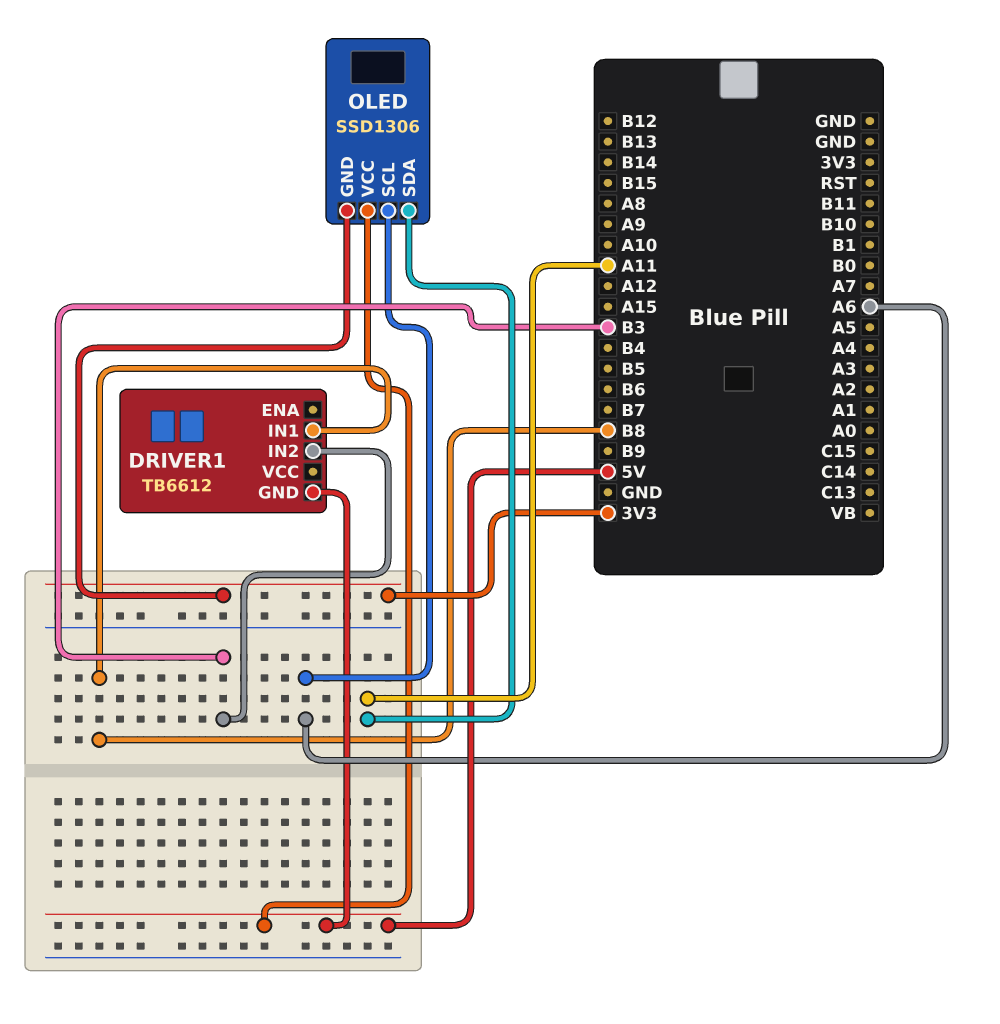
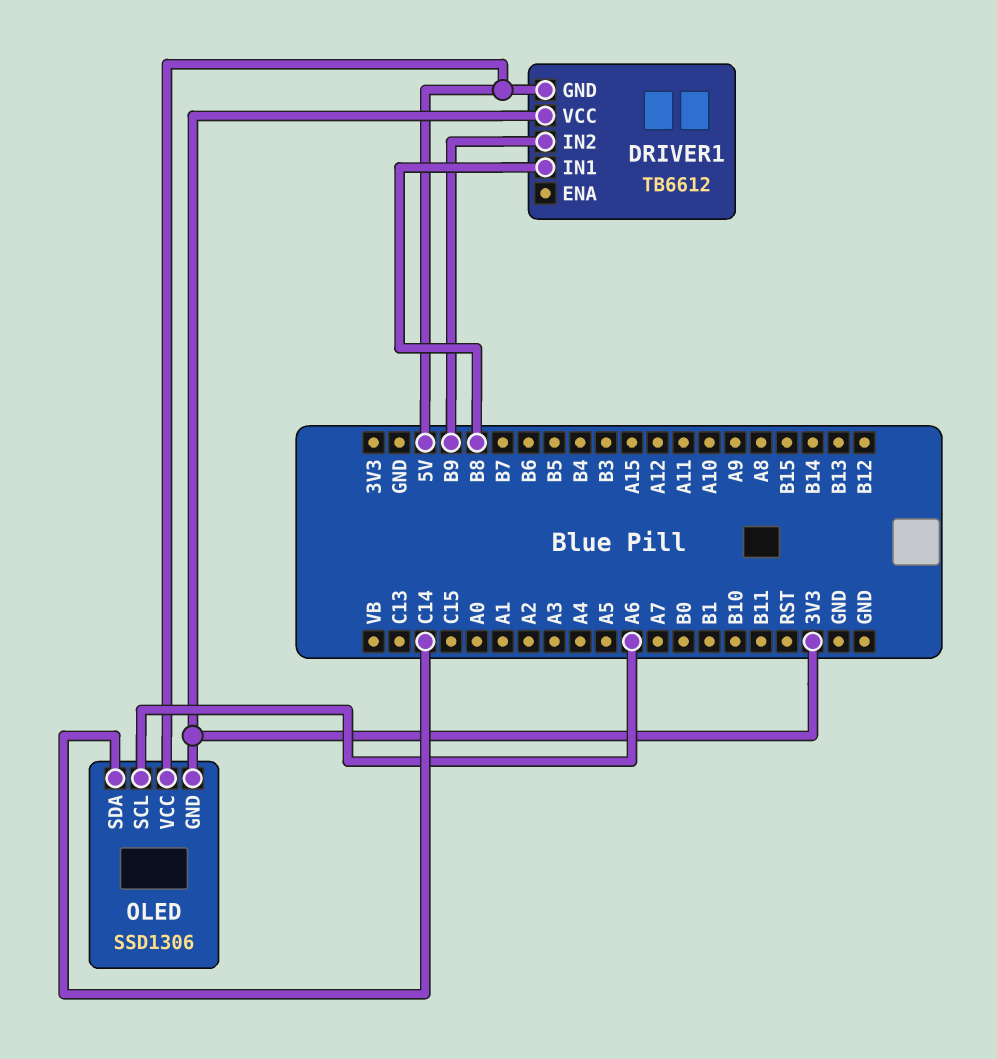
DRIVER1 pin IN2: B3 -> B9
DRIVER1 pin VCC: none -> 3V3
OLED pin SDA: A11 -> C14

